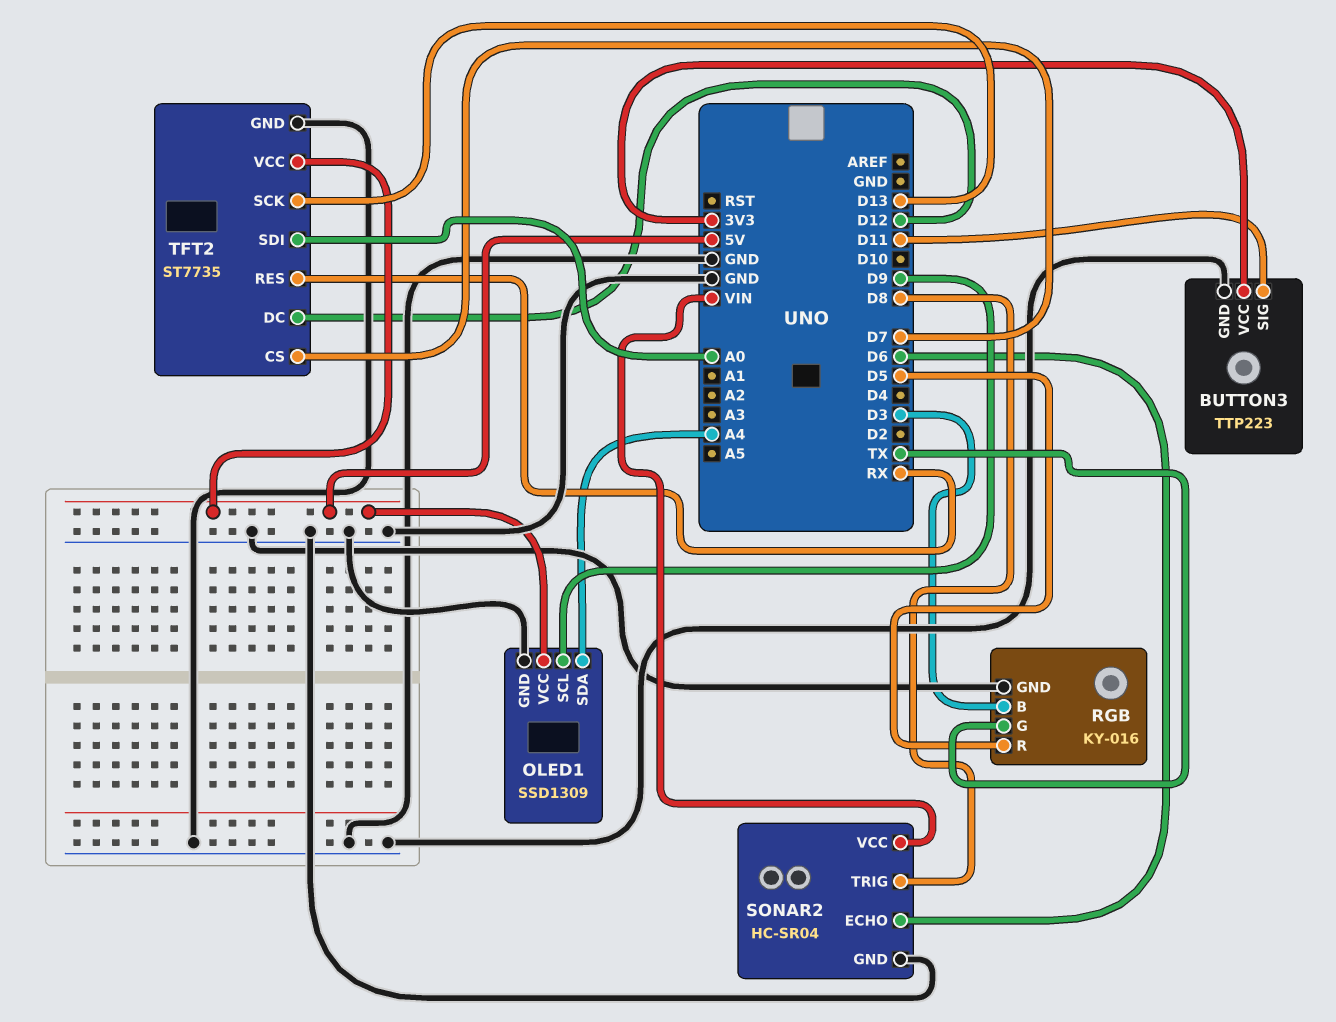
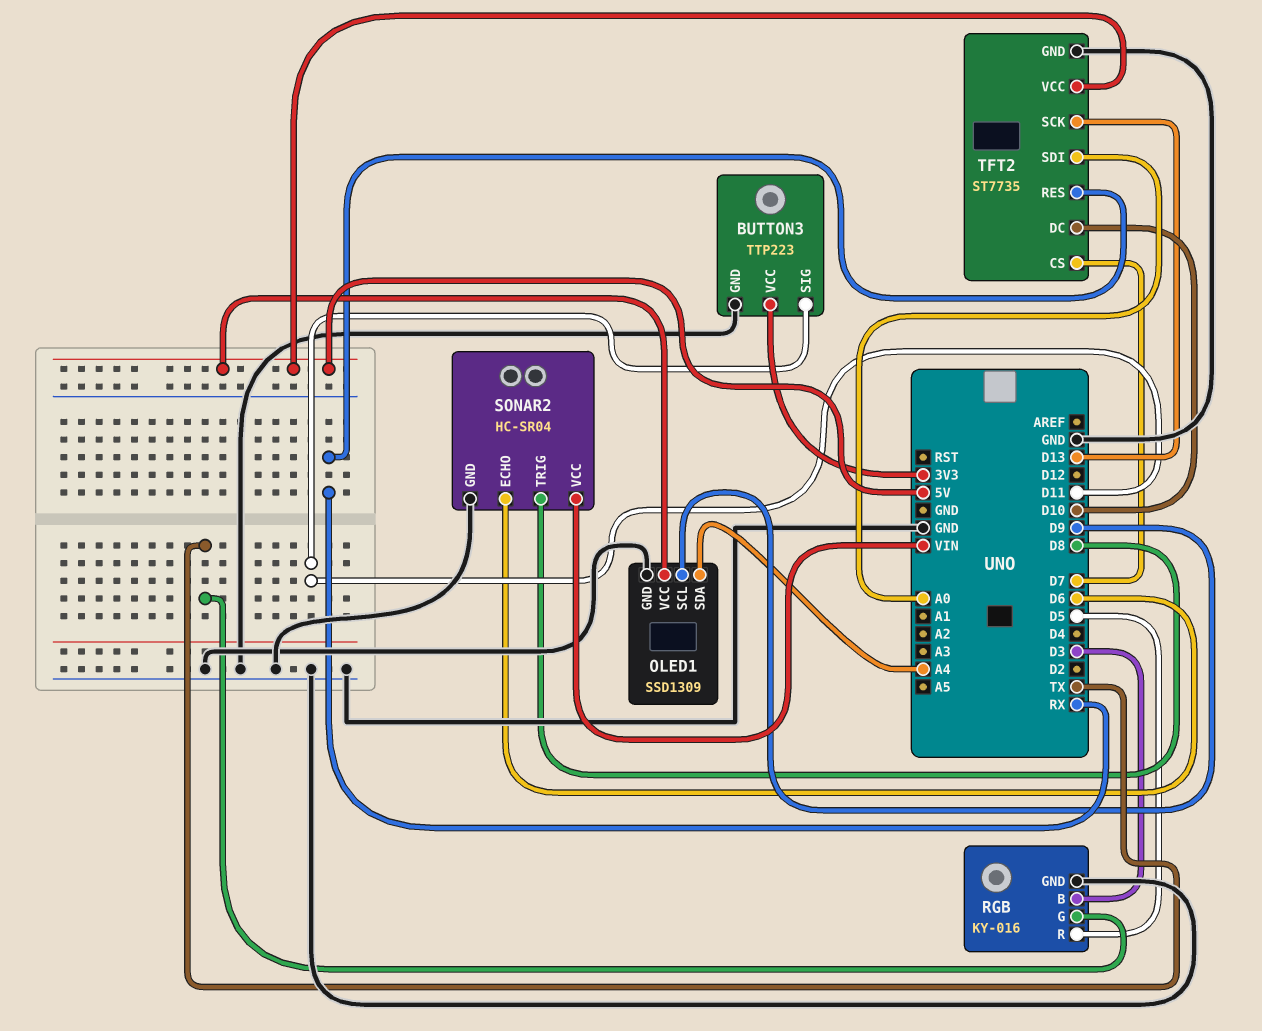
TFT2 pin DC: D12 -> D10

